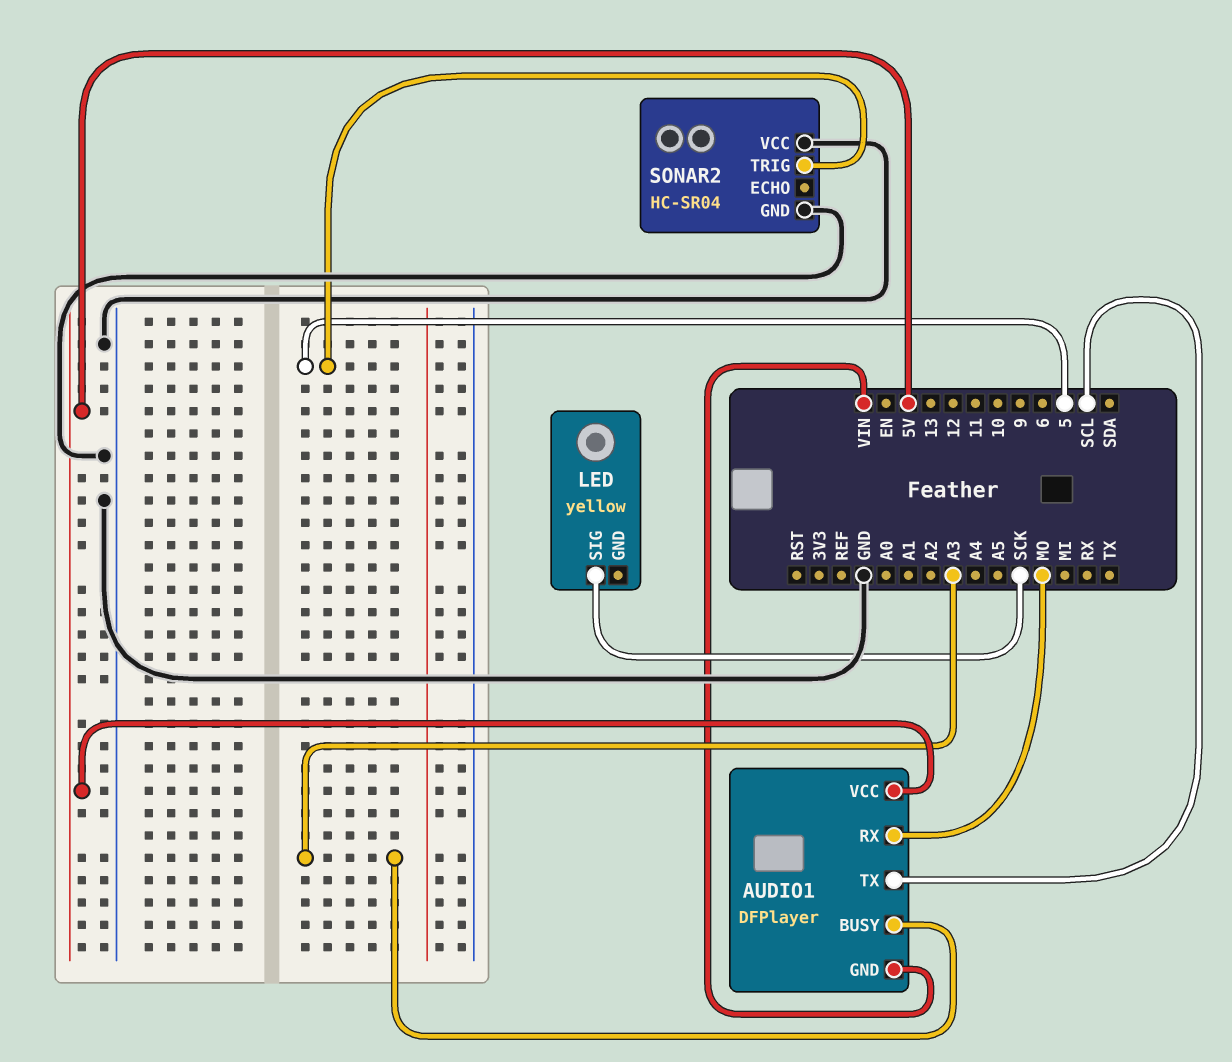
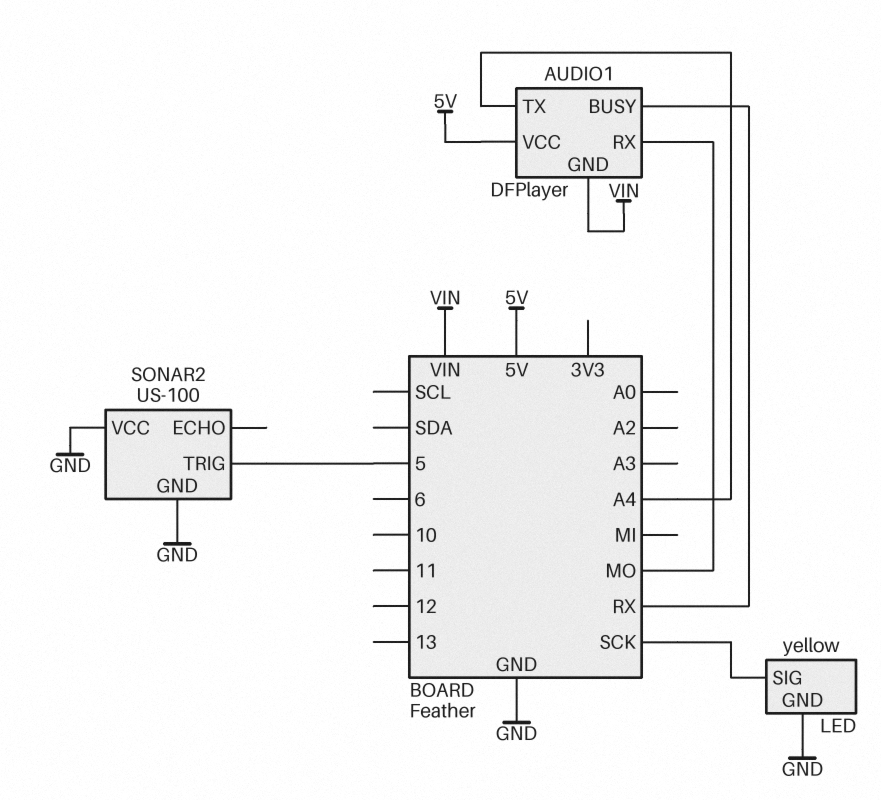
AUDIO1 pin BUSY: A3 -> RX
AUDIO1 pin TX: SCL -> A4
LED pin GND: none -> GND
SONAR2: HC-SR04 -> US-100

